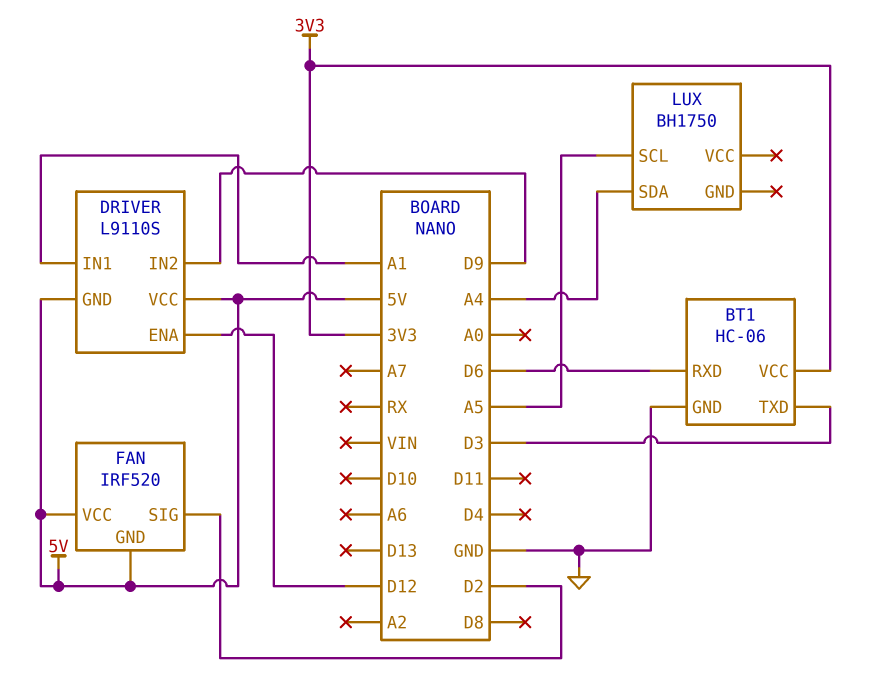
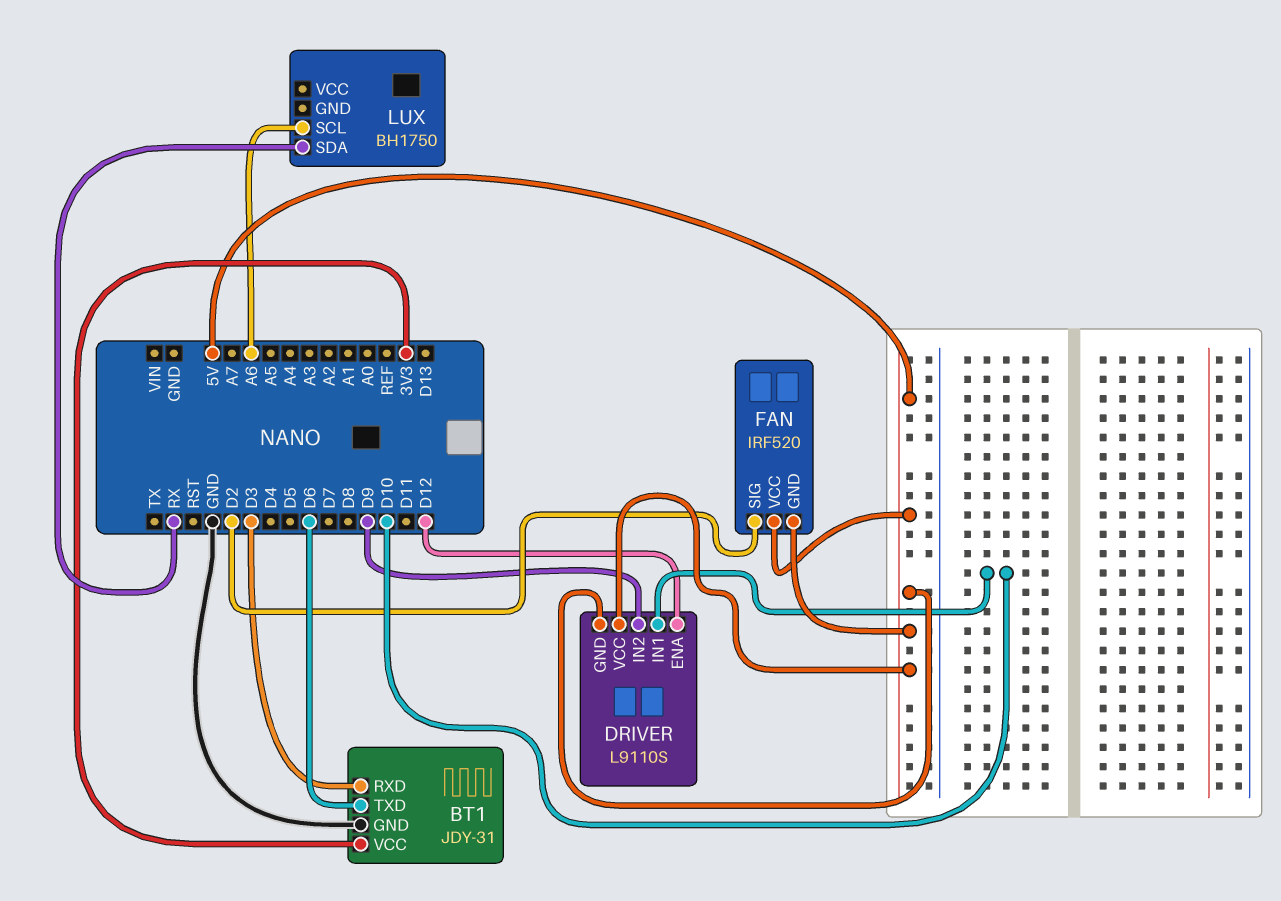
BT1: HC-06 -> JDY-31
BT1 pin RXD: D6 -> D3
BT1 pin TXD: D3 -> D6
DRIVER pin IN1: A1 -> D10
LUX pin SCL: A5 -> A6
LUX pin SDA: A4 -> RX

